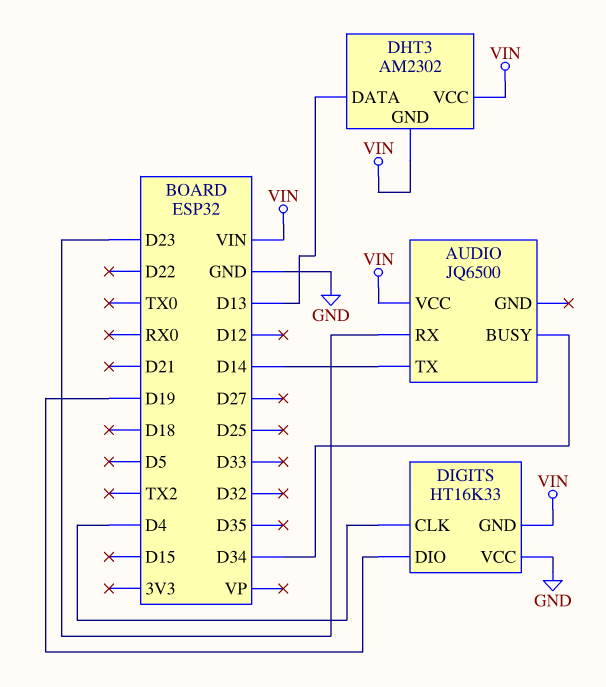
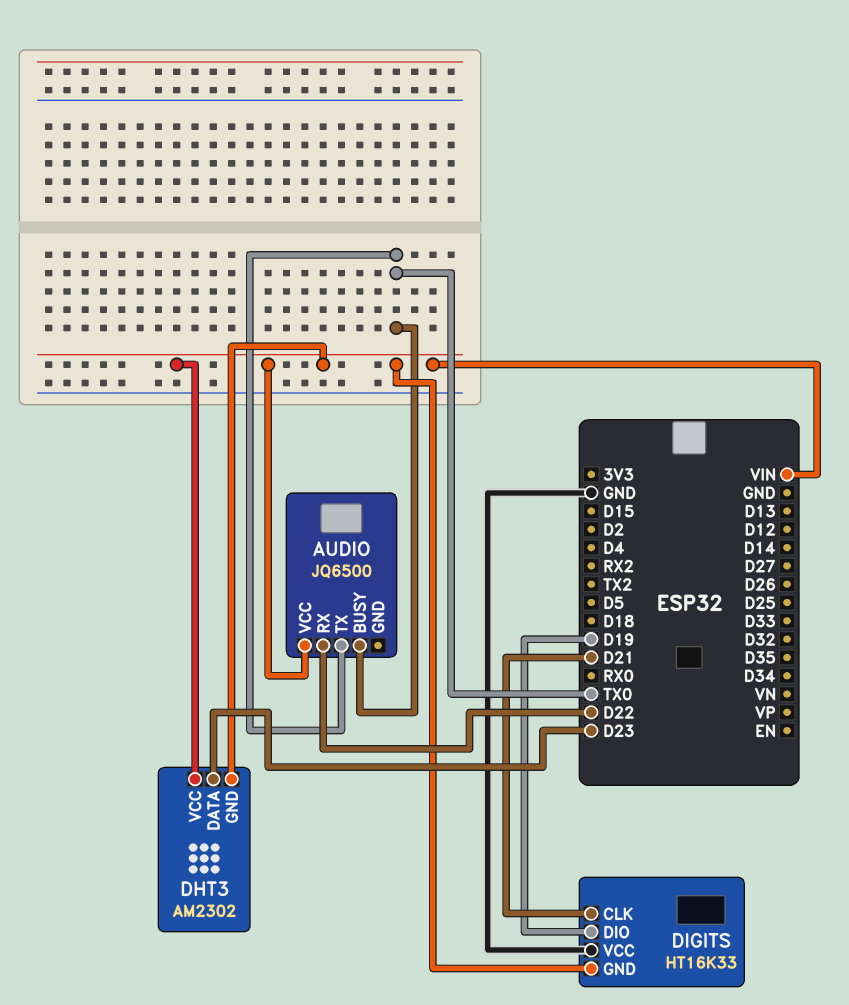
AUDIO pin BUSY: D34 -> TX0
AUDIO pin RX: D23 -> D22
AUDIO pin TX: D14 -> TX0
DHT3 pin DATA: D13 -> D23
DIGITS pin CLK: D4 -> D21

